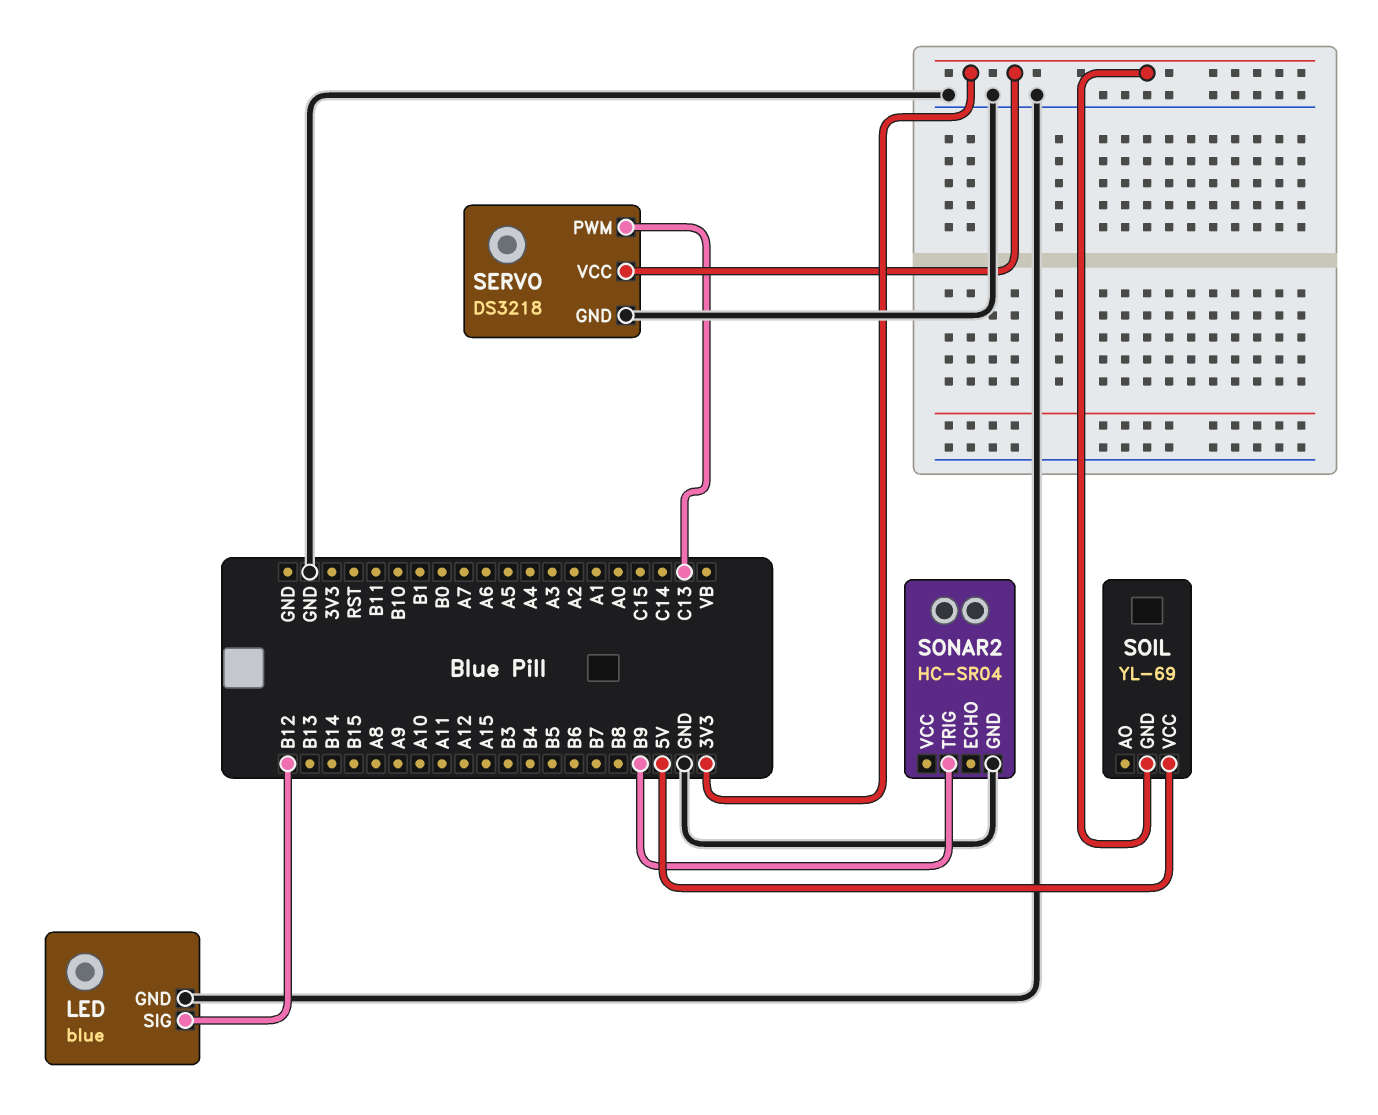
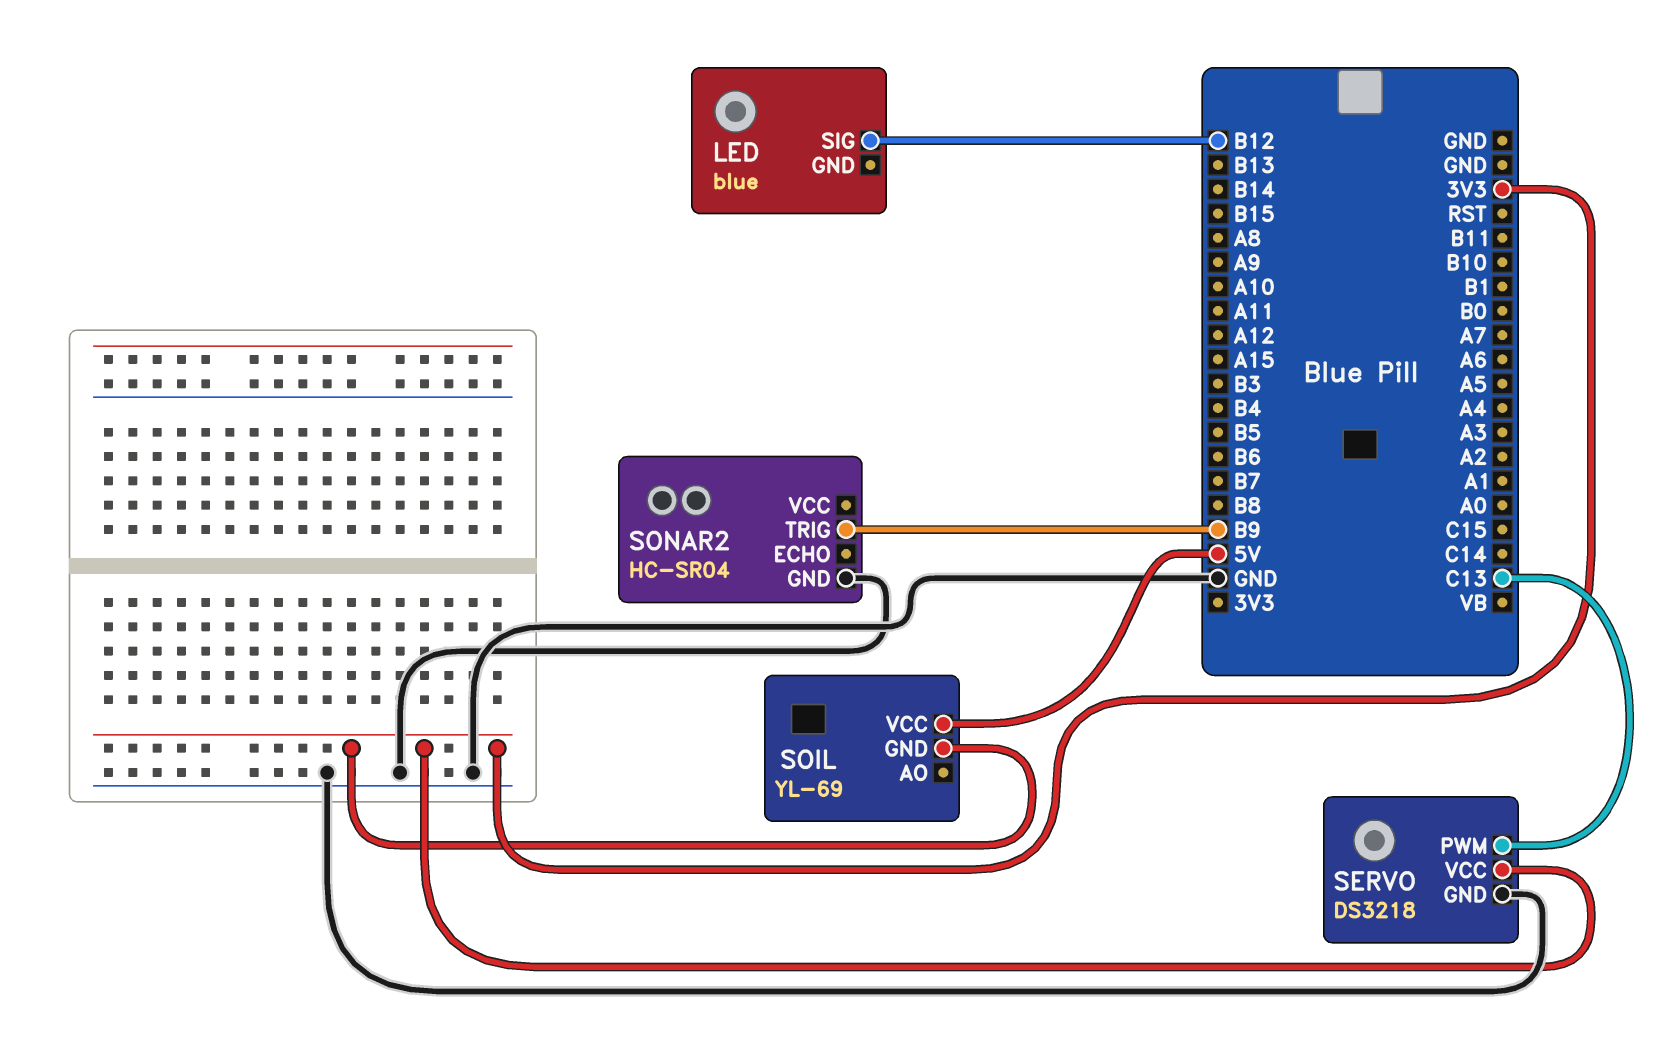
LED pin GND: GND -> none

